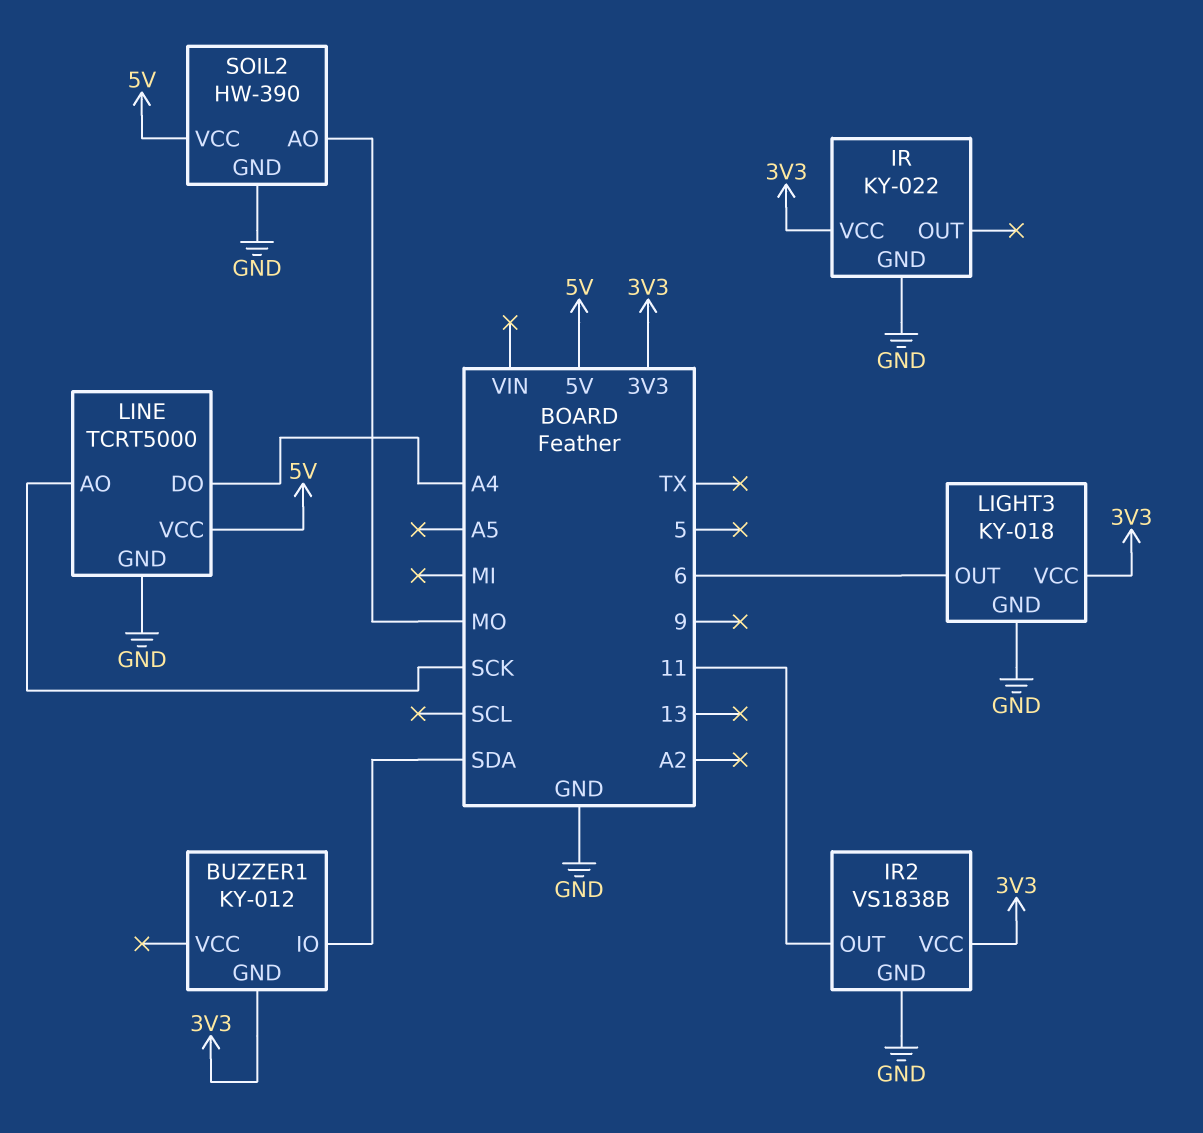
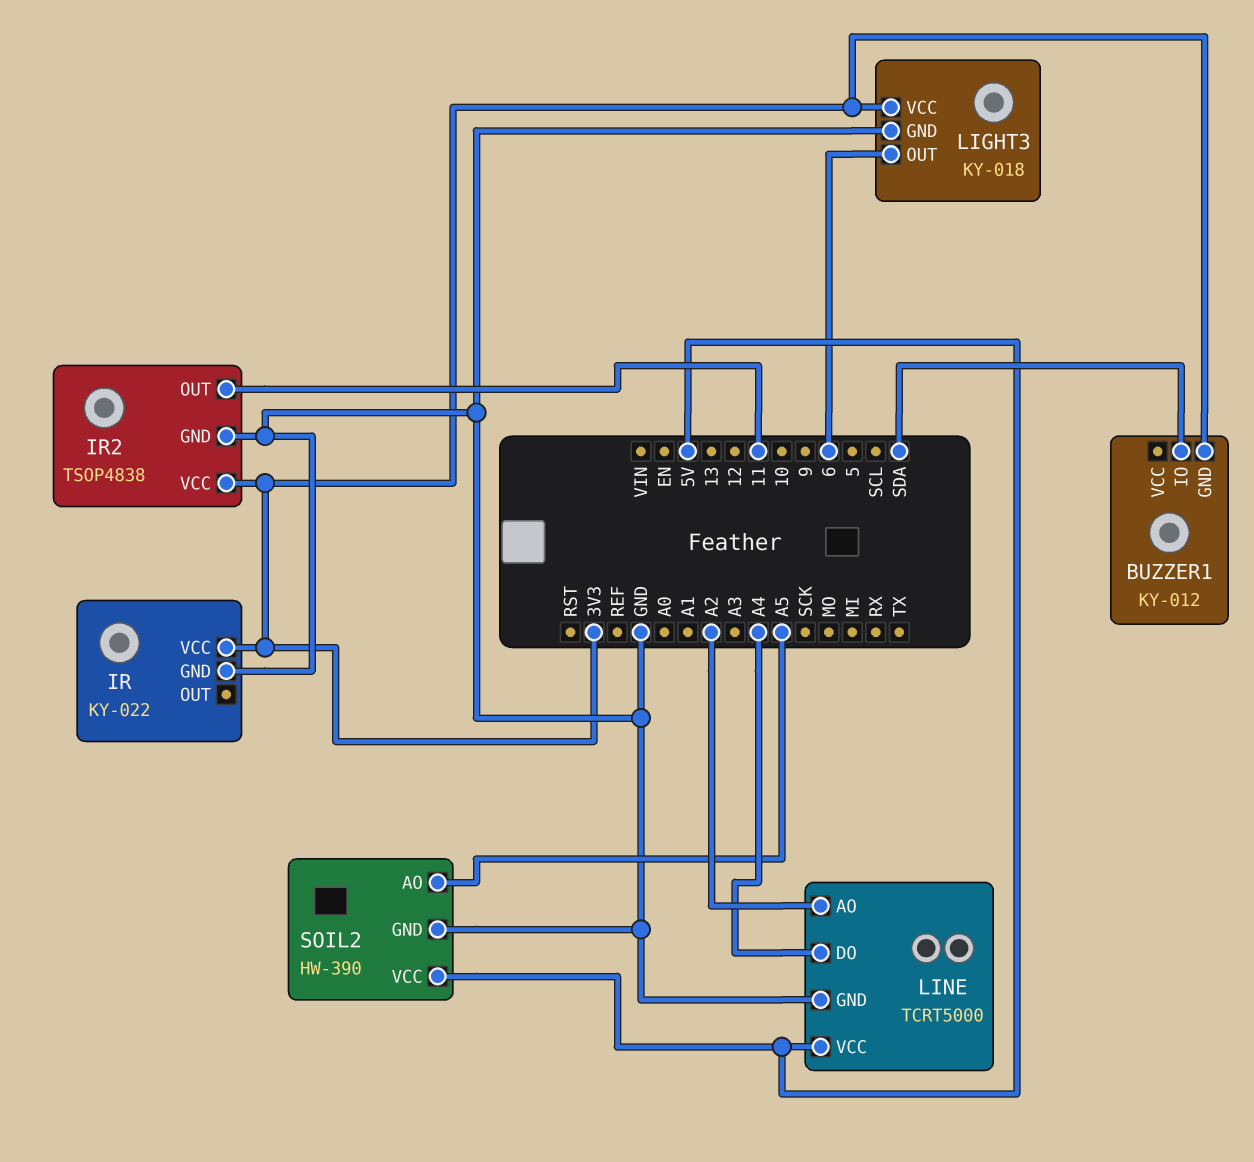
IR2: VS1838B -> TSOP4838
LINE pin AO: SCK -> A2
SOIL2 pin AO: MO -> A5

